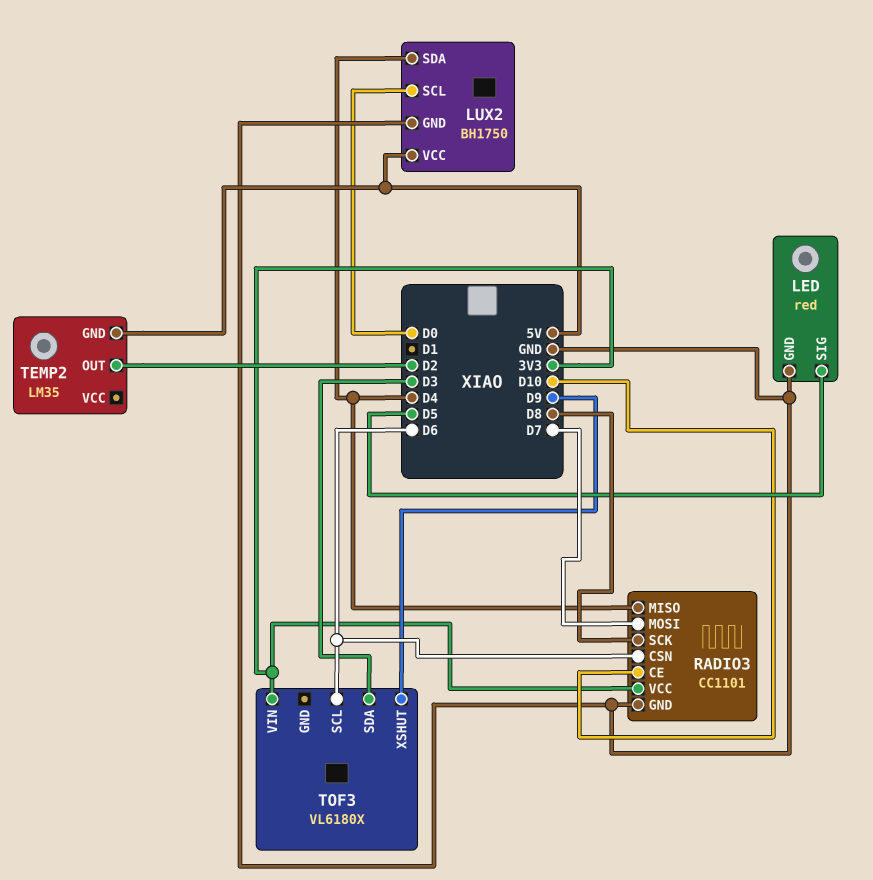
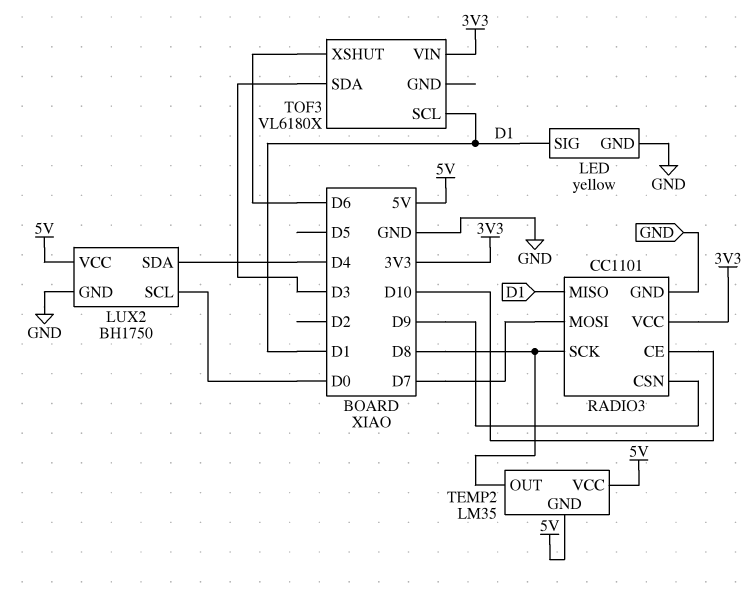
LED: red -> yellow
LED pin SIG: D5 -> D1
RADIO3 pin CSN: D6 -> D9
RADIO3 pin MISO: D4 -> D1
TEMP2 pin OUT: D2 -> D8
TEMP2 pin VCC: none -> 5V
TOF3 pin SCL: D6 -> D1
TOF3 pin XSHUT: D9 -> D6

